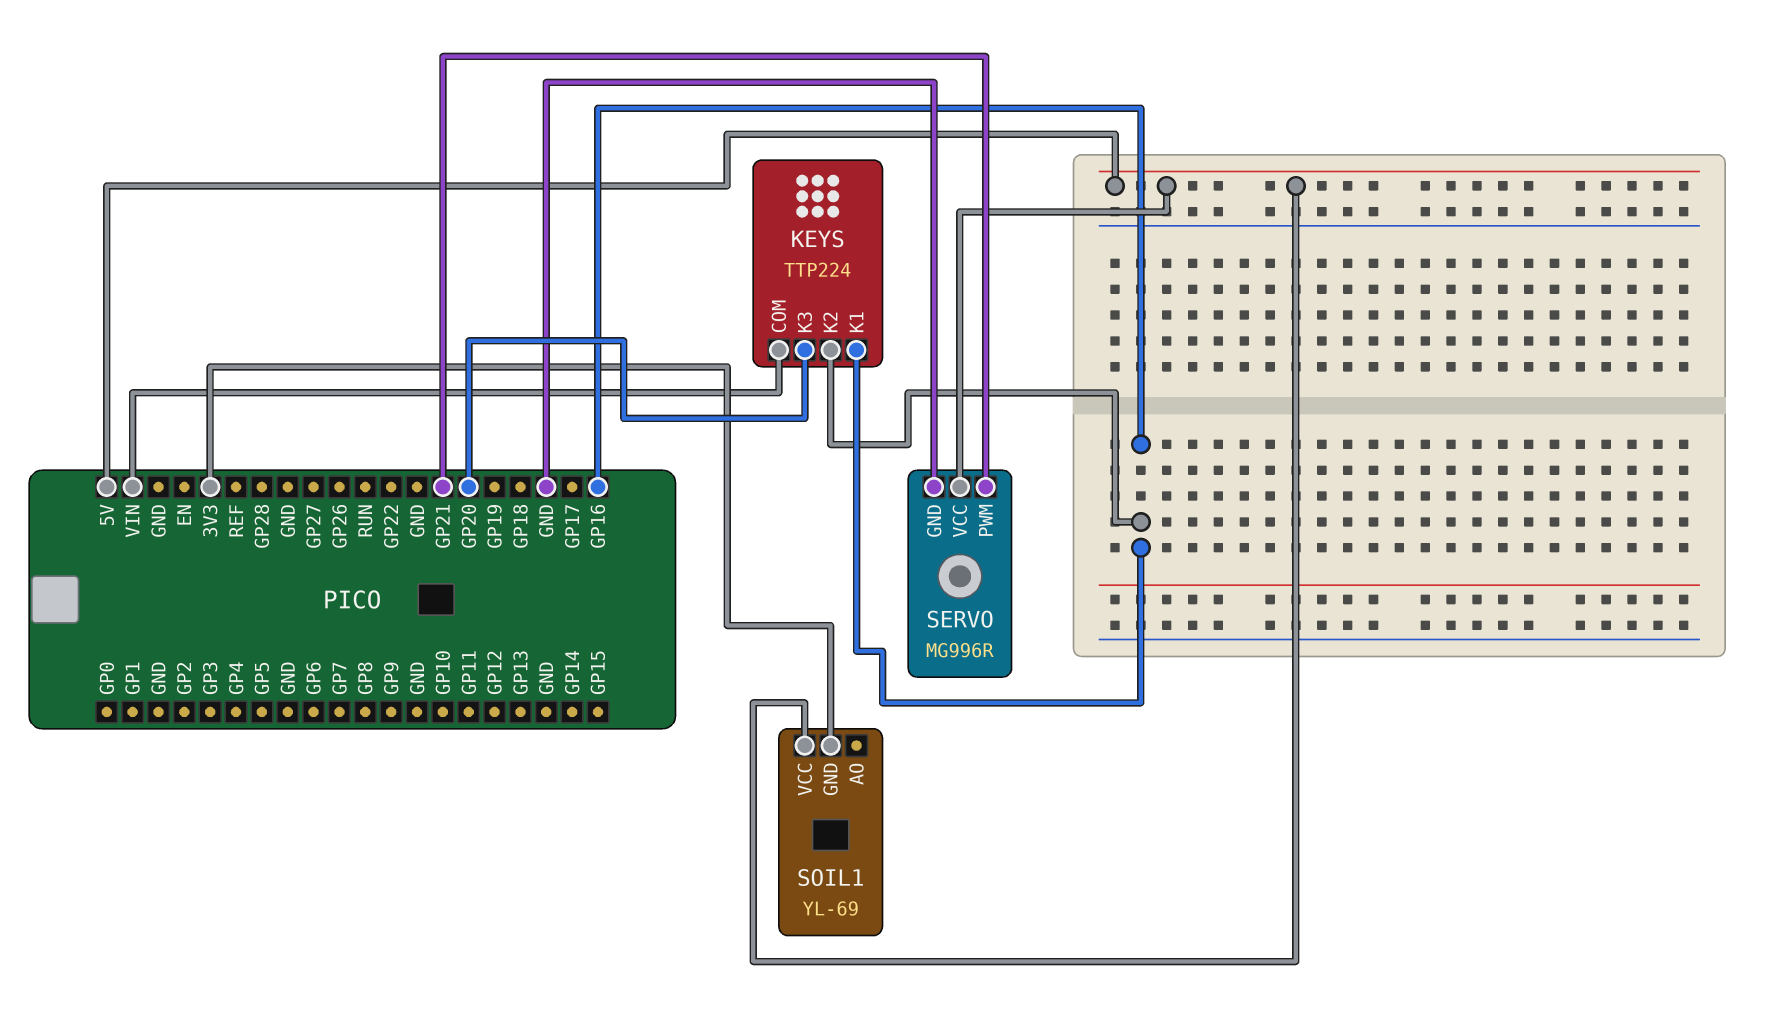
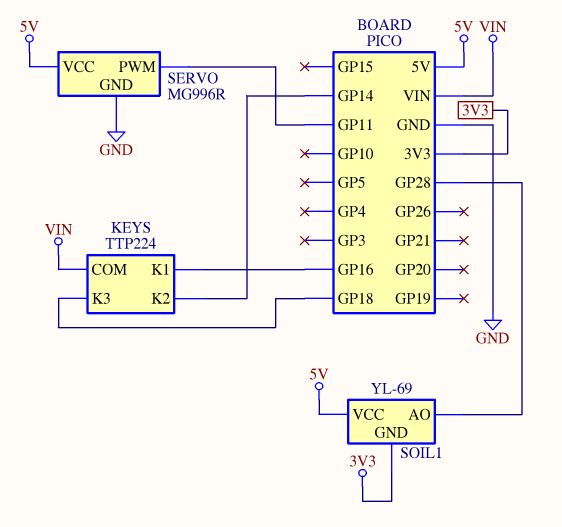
KEYS pin K2: GP16 -> GP14
KEYS pin K3: GP20 -> GP18
SERVO pin PWM: GP21 -> GP11
SOIL1 pin AO: none -> GP28

